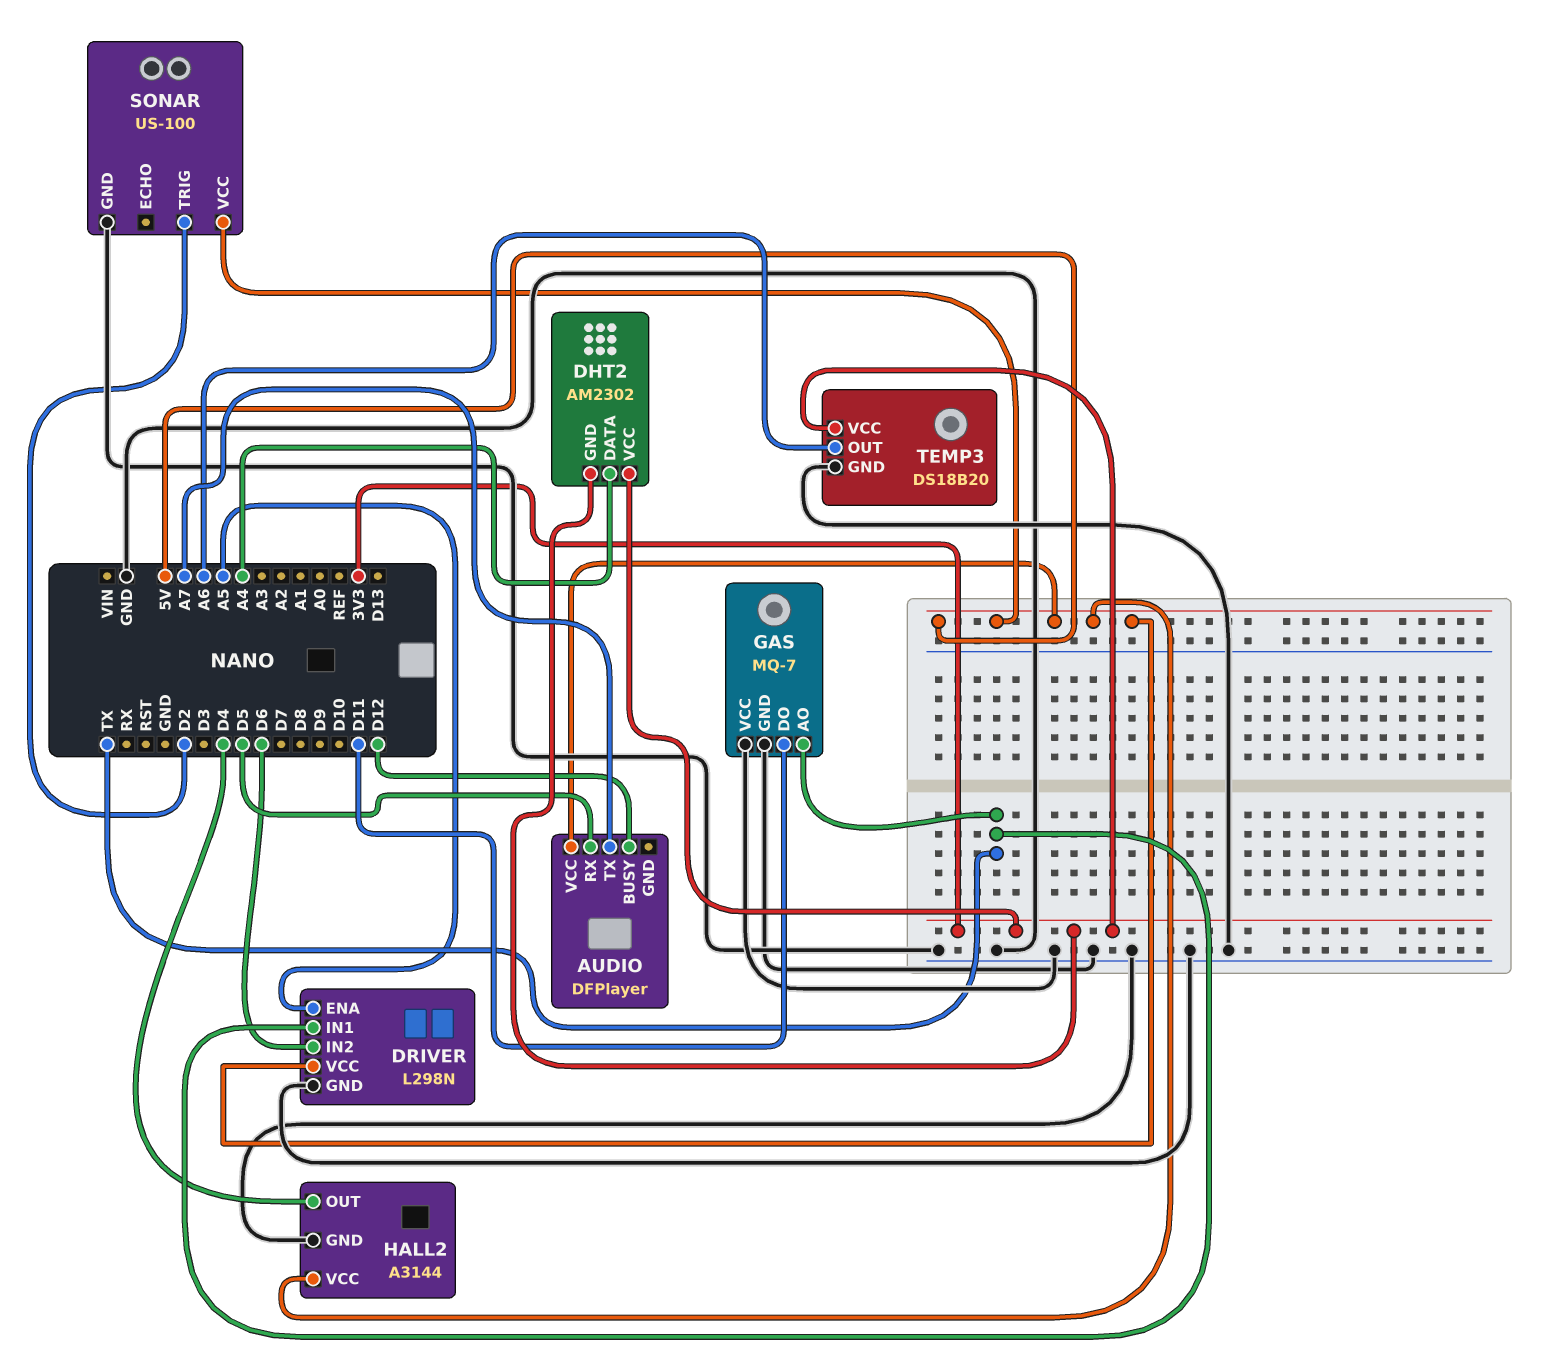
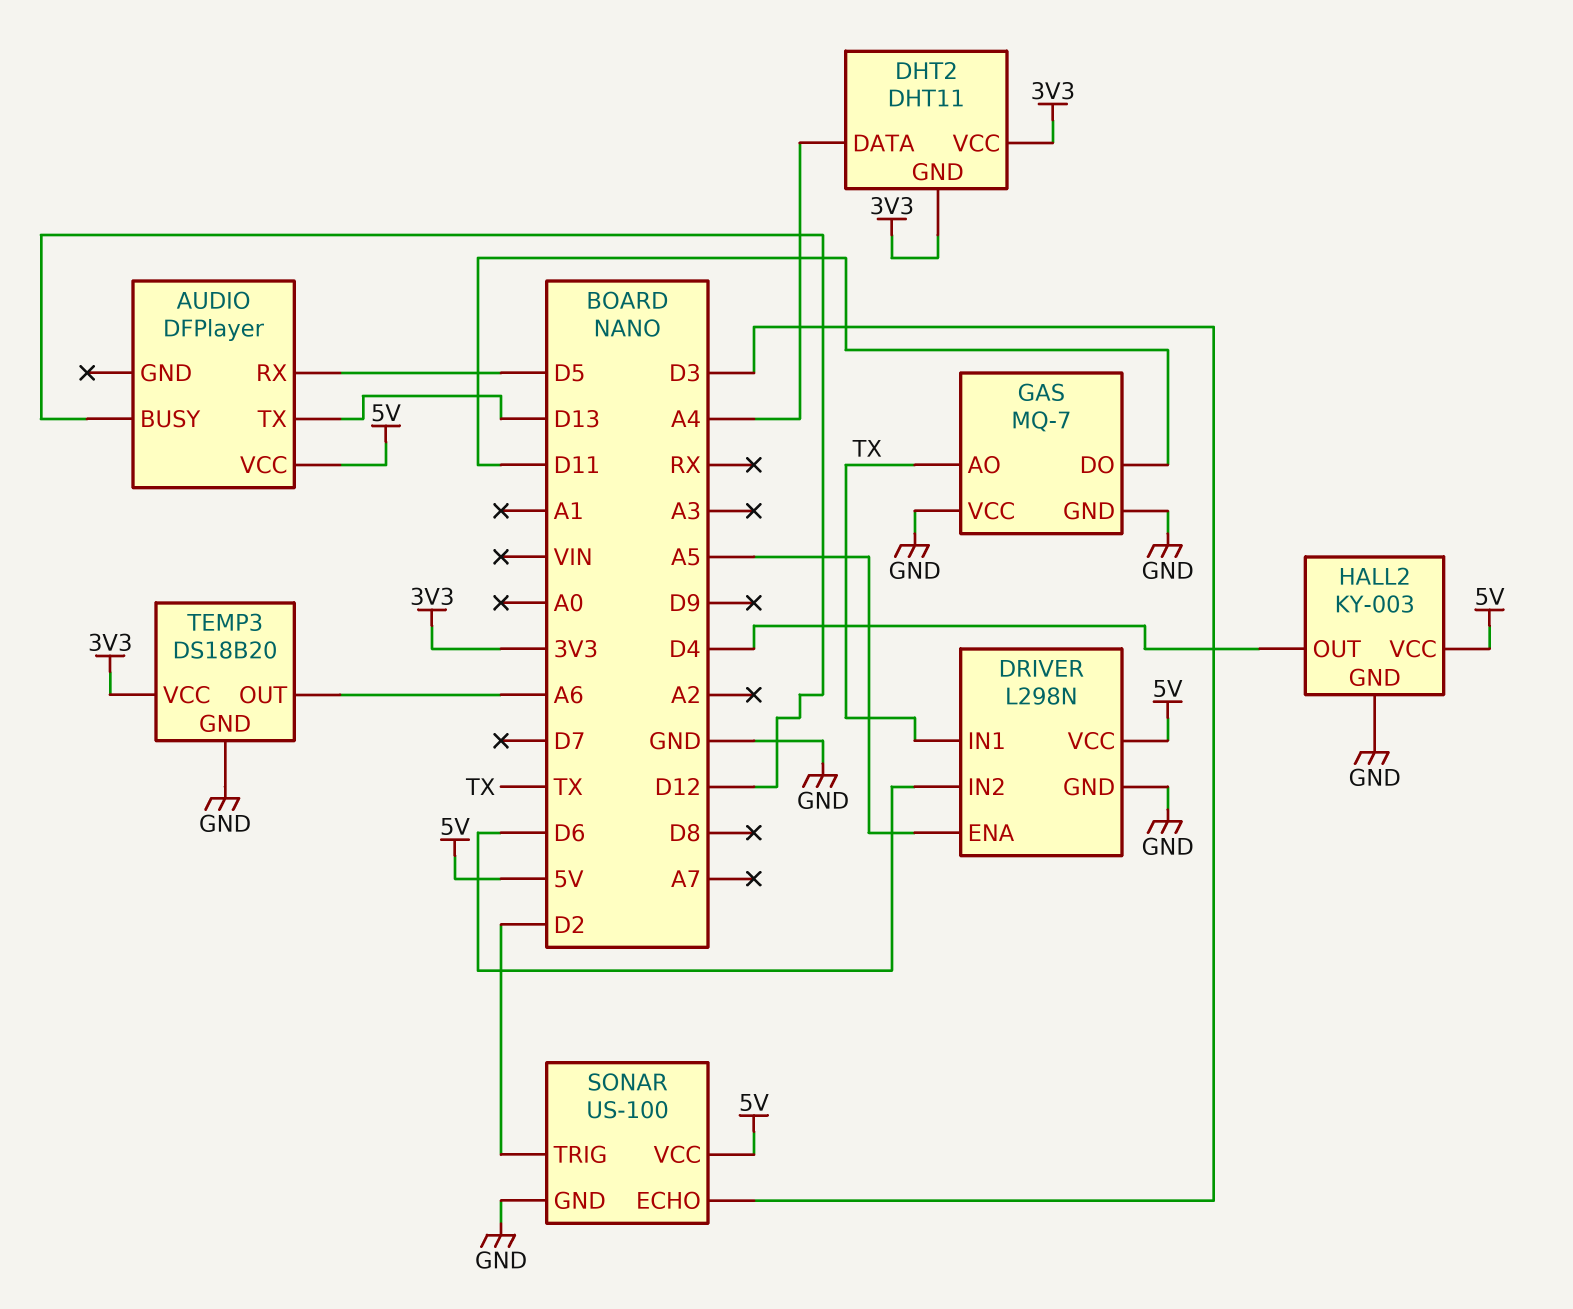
AUDIO pin TX: A7 -> D13
DHT2: AM2302 -> DHT11
HALL2: A3144 -> KY-003
SONAR pin ECHO: none -> D3

